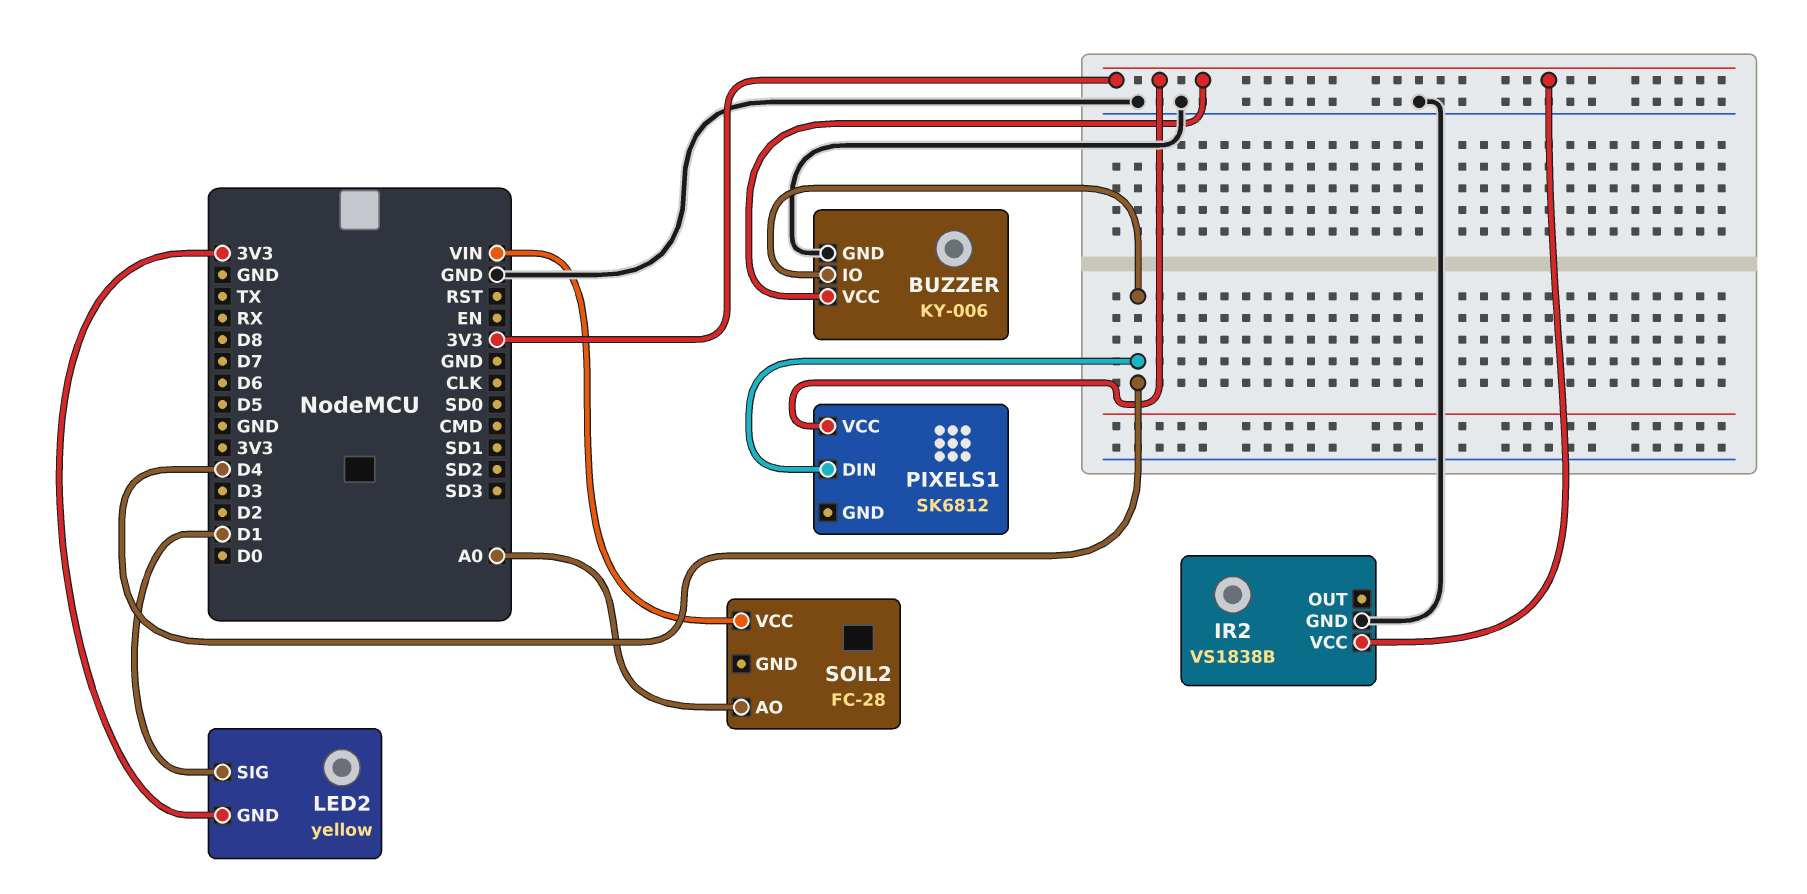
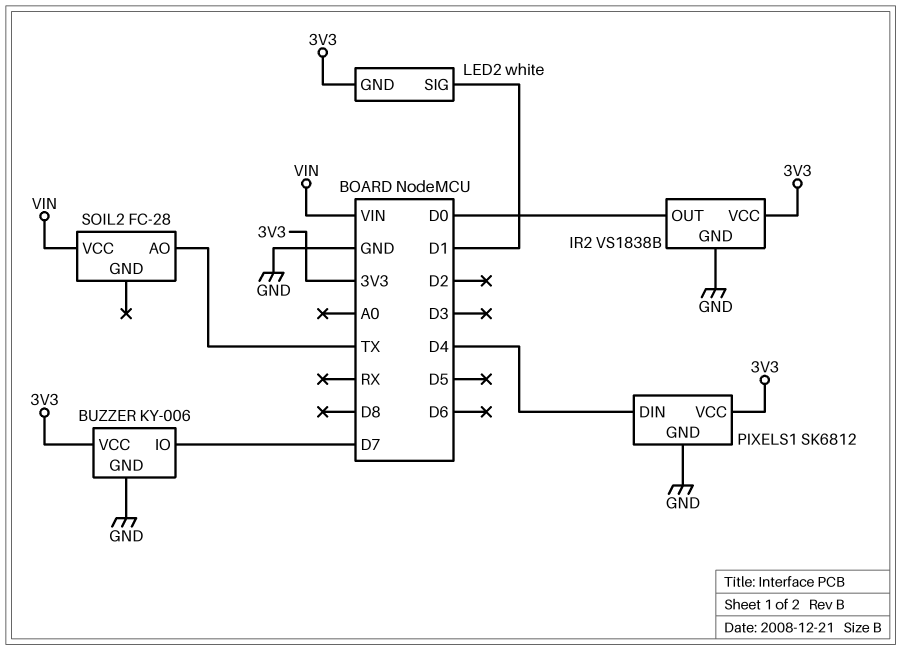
BUZZER pin IO: D4 -> D7
IR2 pin OUT: none -> D0
LED2: yellow -> white
PIXELS1 pin GND: none -> GND
SOIL2 pin AO: A0 -> TX

